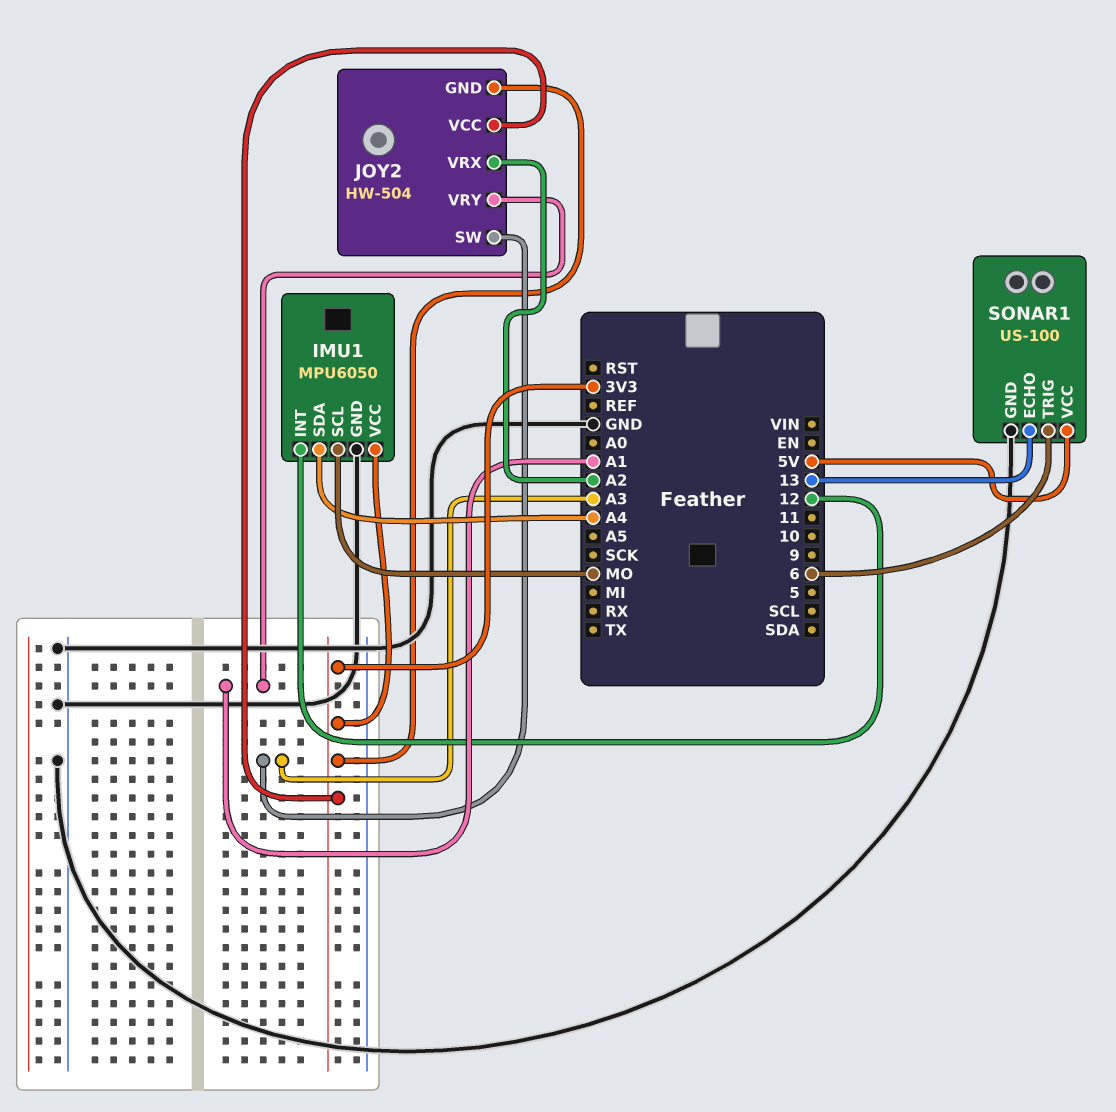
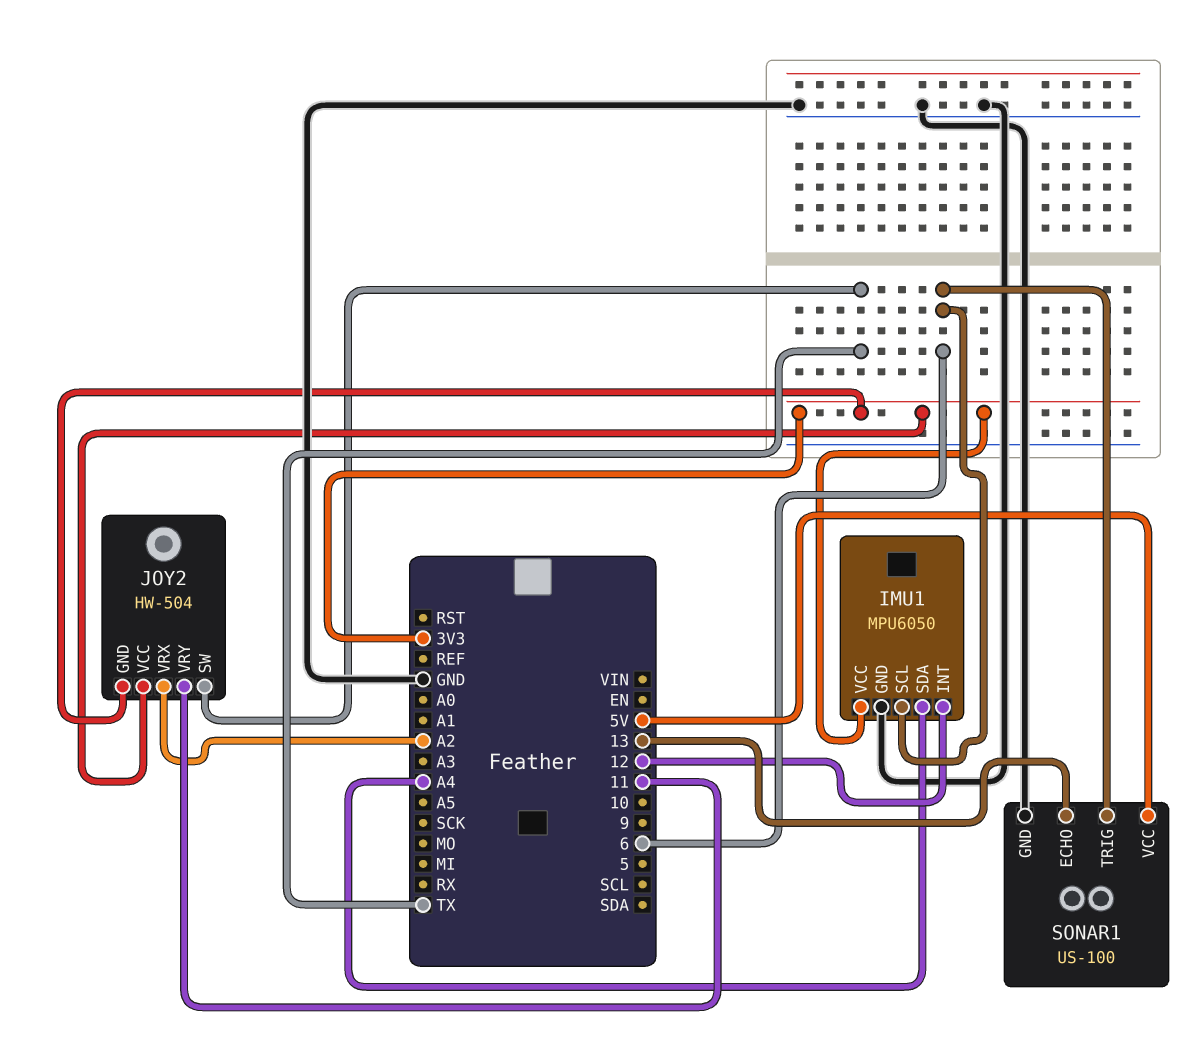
IMU1 pin SCL: MO -> 6
JOY2 pin SW: A3 -> TX
JOY2 pin VRY: A1 -> 11

